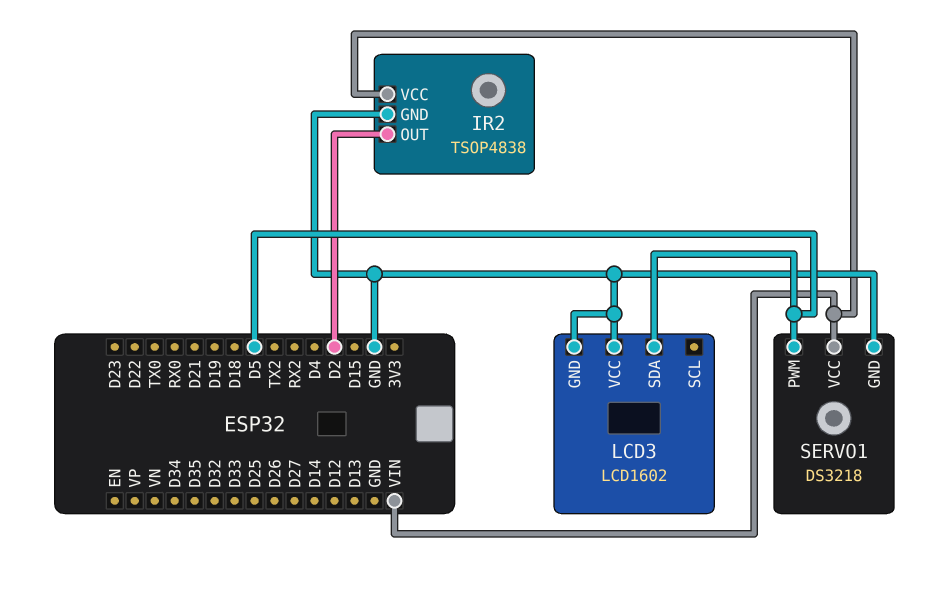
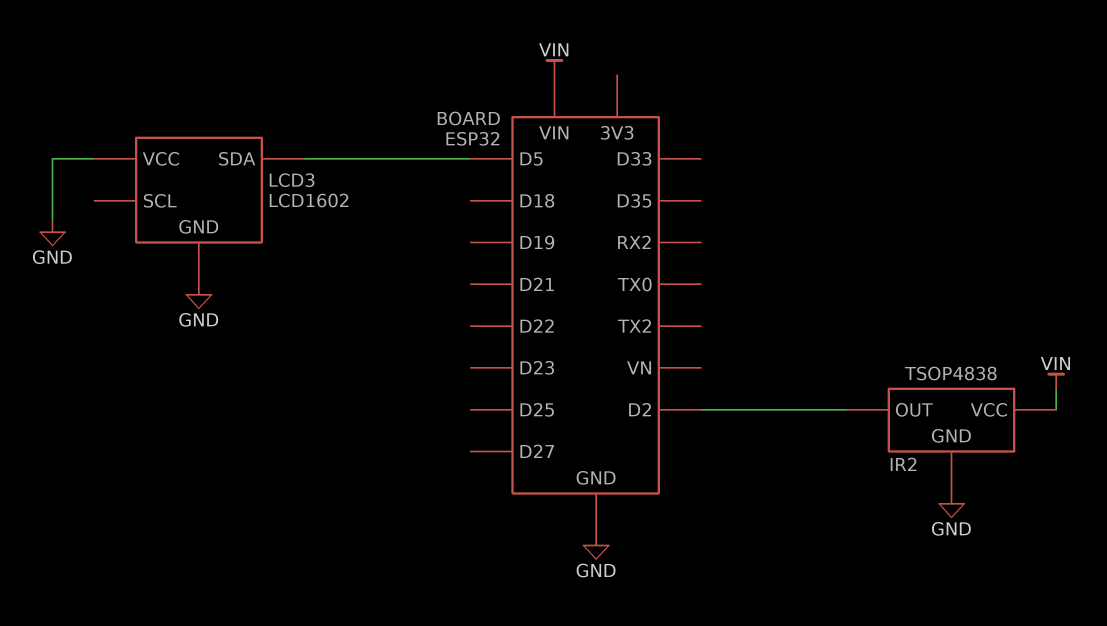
SERVO1: DS3218 -> none
SERVO1 pin GND: GND -> none
SERVO1 pin PWM: D5 -> none
SERVO1 pin VCC: VIN -> none

